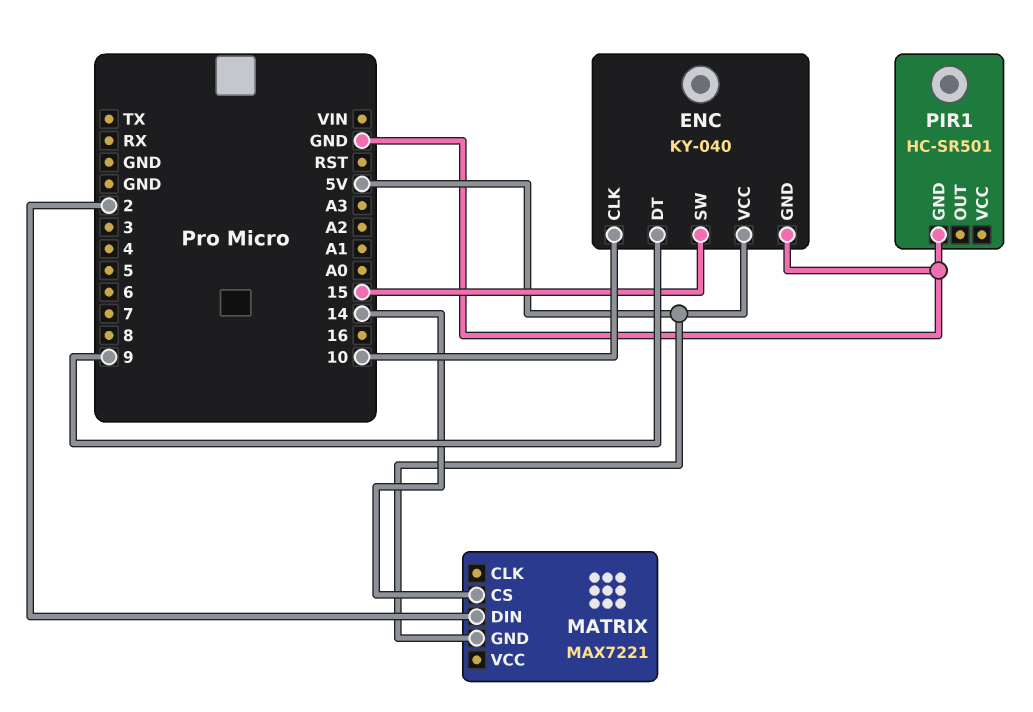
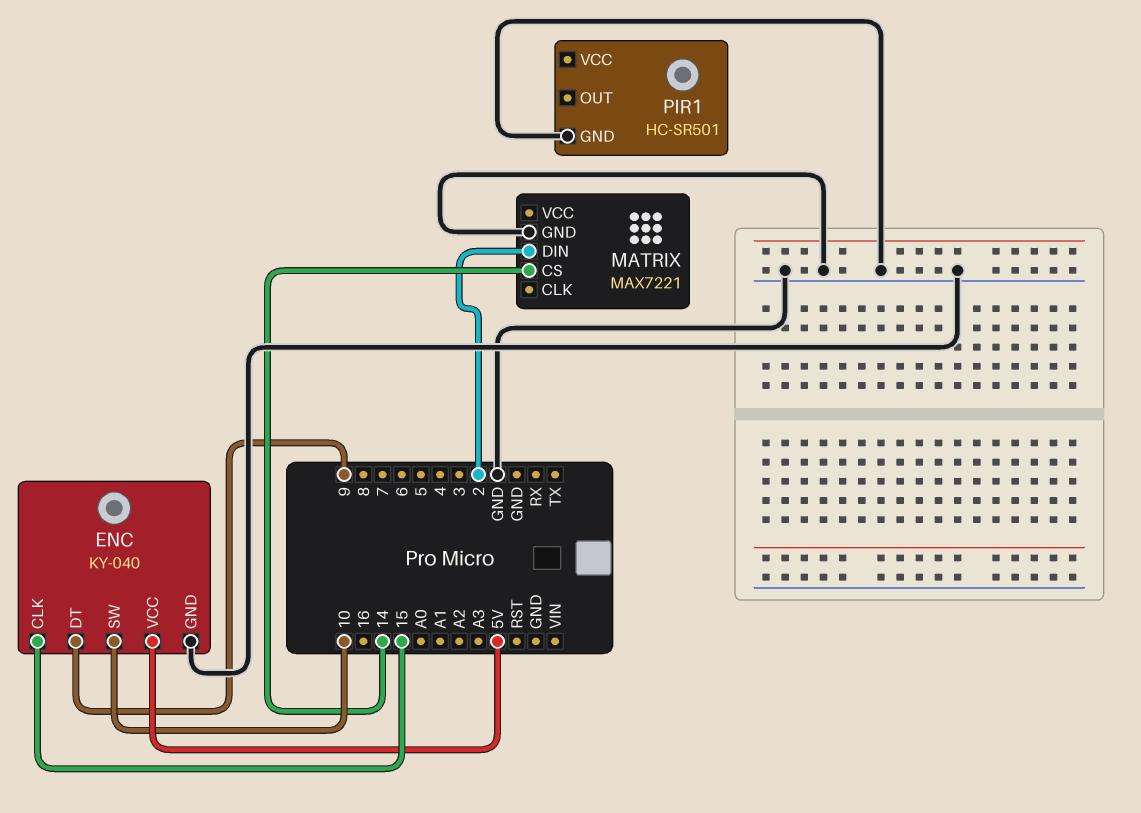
ENC pin CLK: 10 -> 15
ENC pin SW: 15 -> 10
MATRIX pin GND: 5V -> GND

